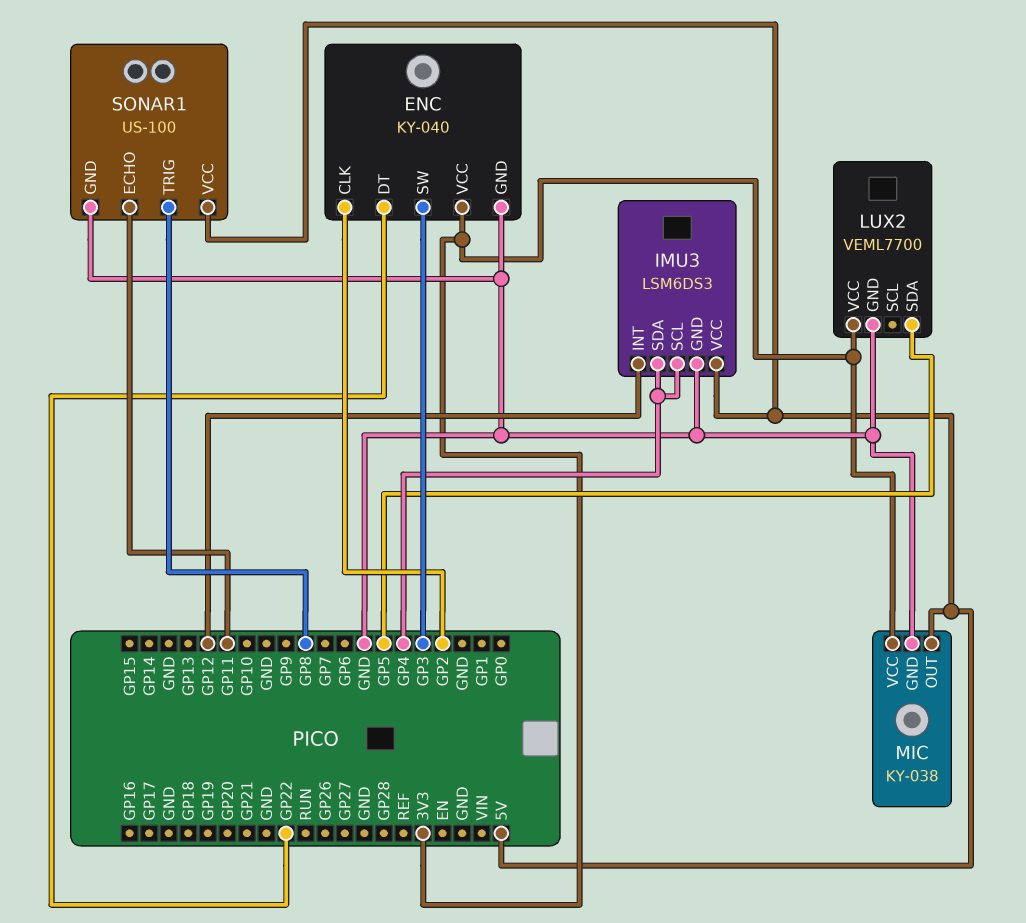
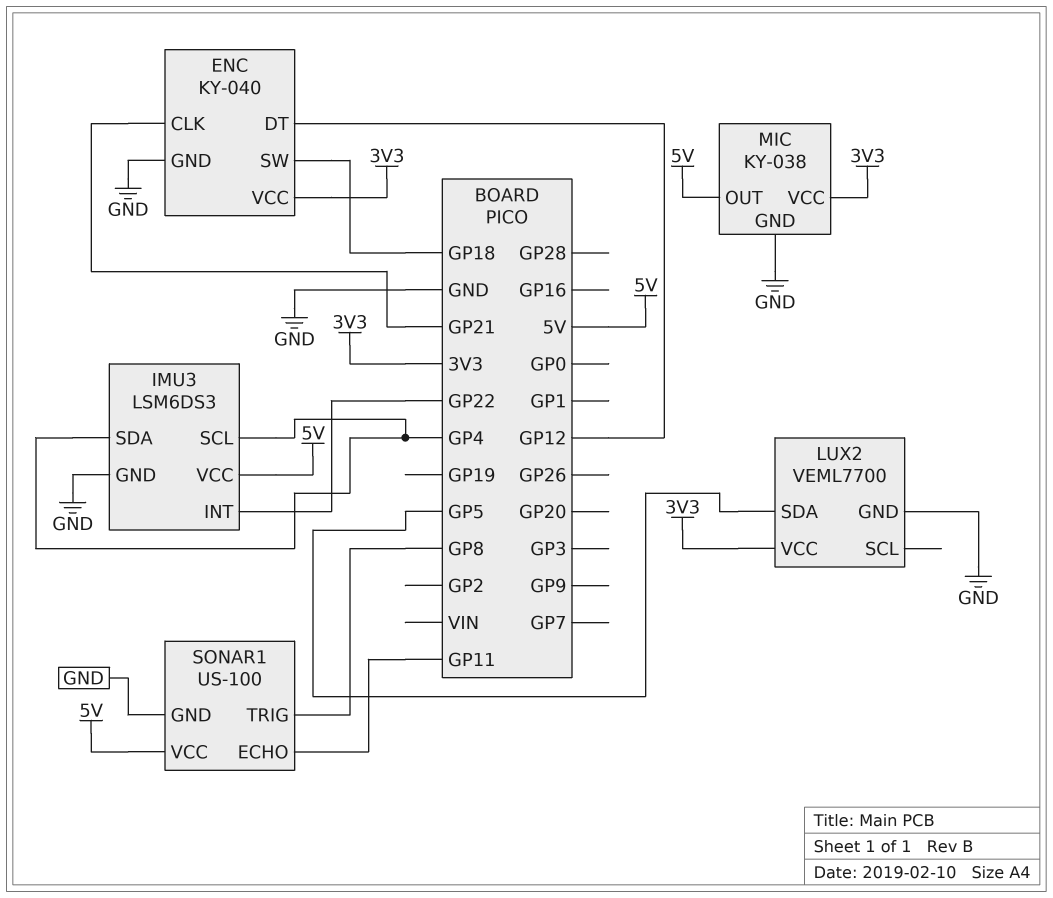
ENC pin CLK: GP2 -> GP21
ENC pin DT: GP22 -> GP12
ENC pin SW: GP3 -> GP18
IMU3 pin INT: GP12 -> GP22

